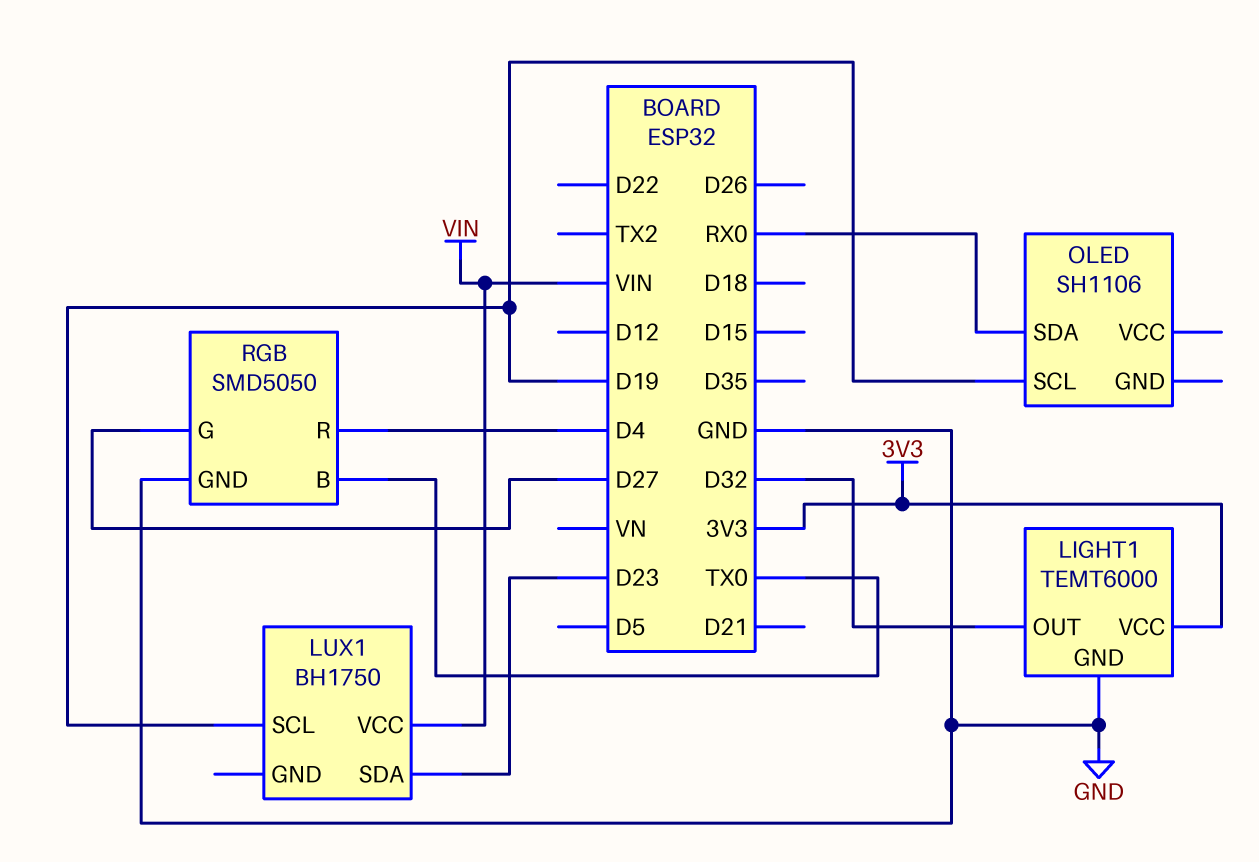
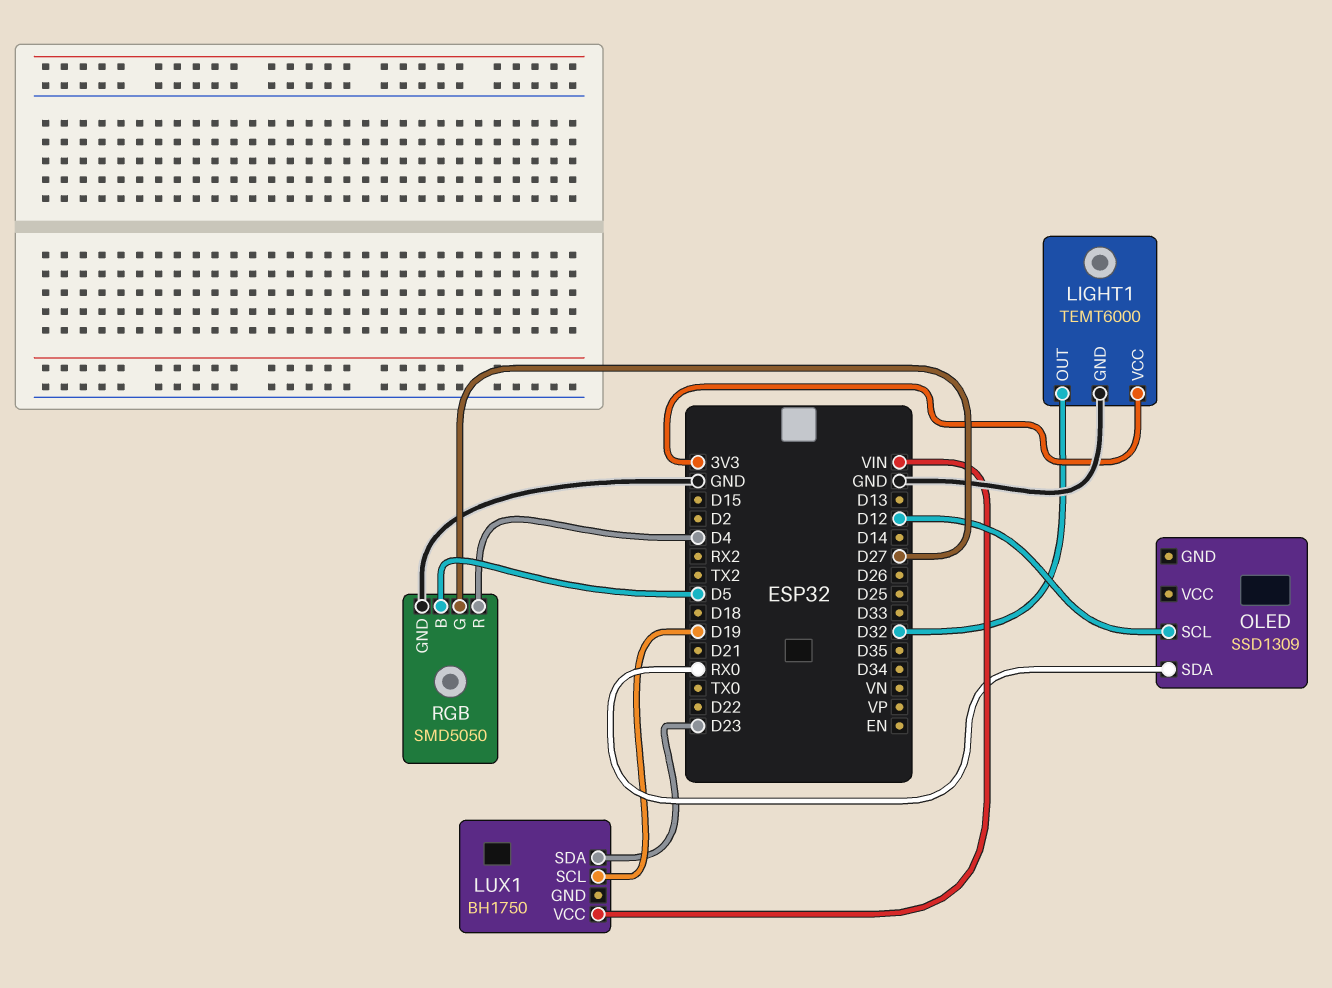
OLED: SH1106 -> SSD1309
OLED pin SCL: D19 -> D12
RGB pin B: TX0 -> D5

